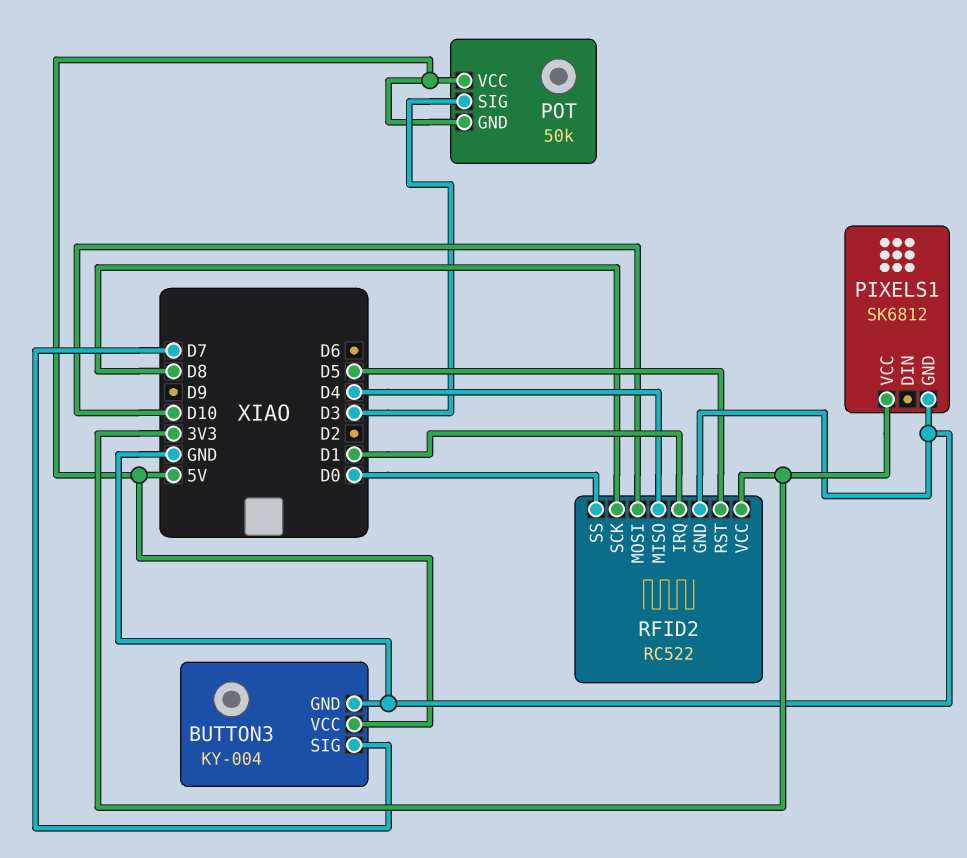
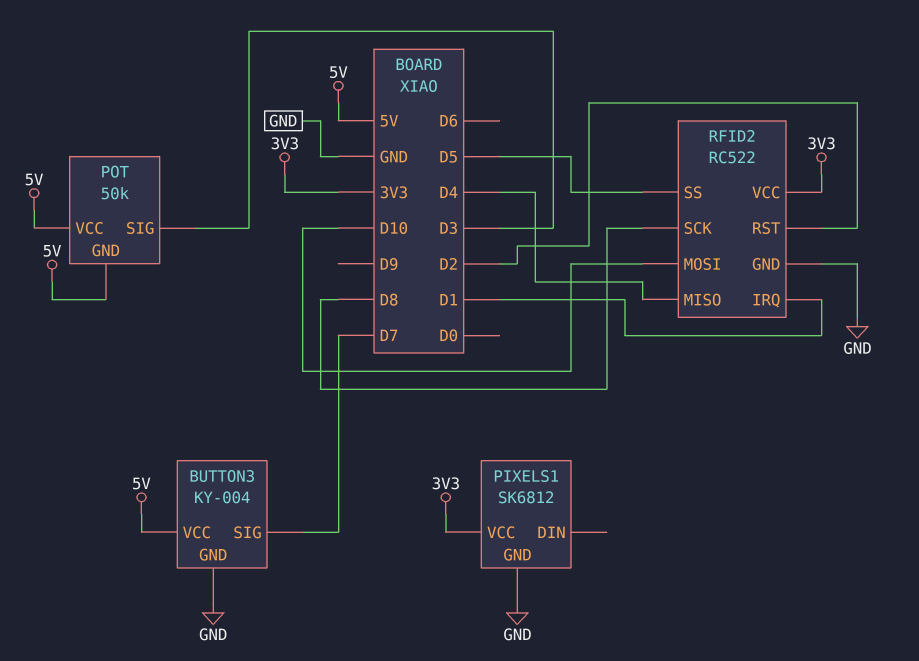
RFID2 pin RST: D5 -> D2
RFID2 pin SS: D0 -> D5

